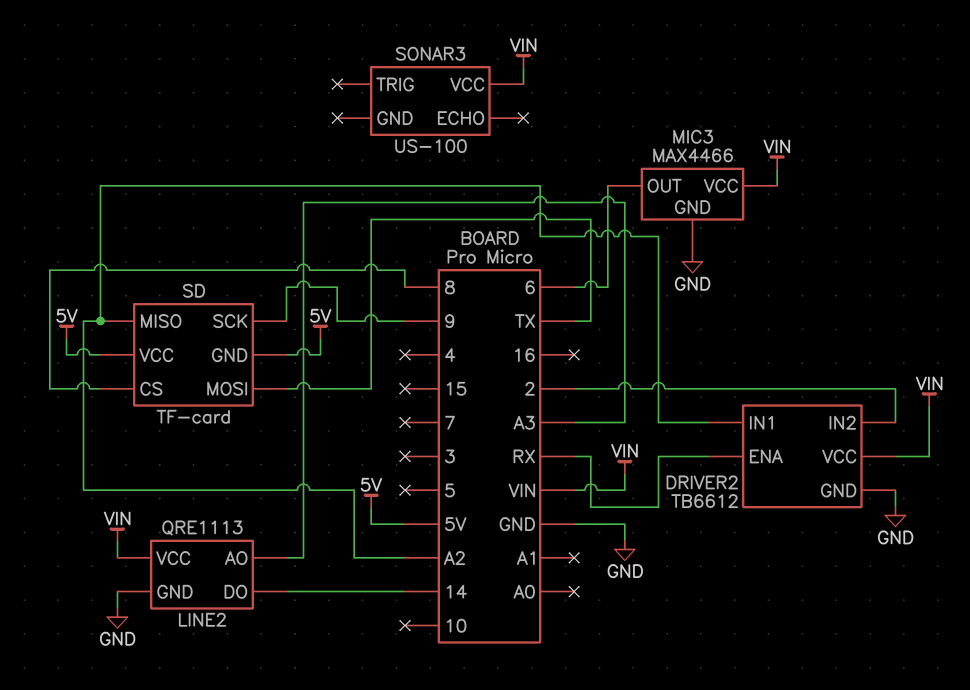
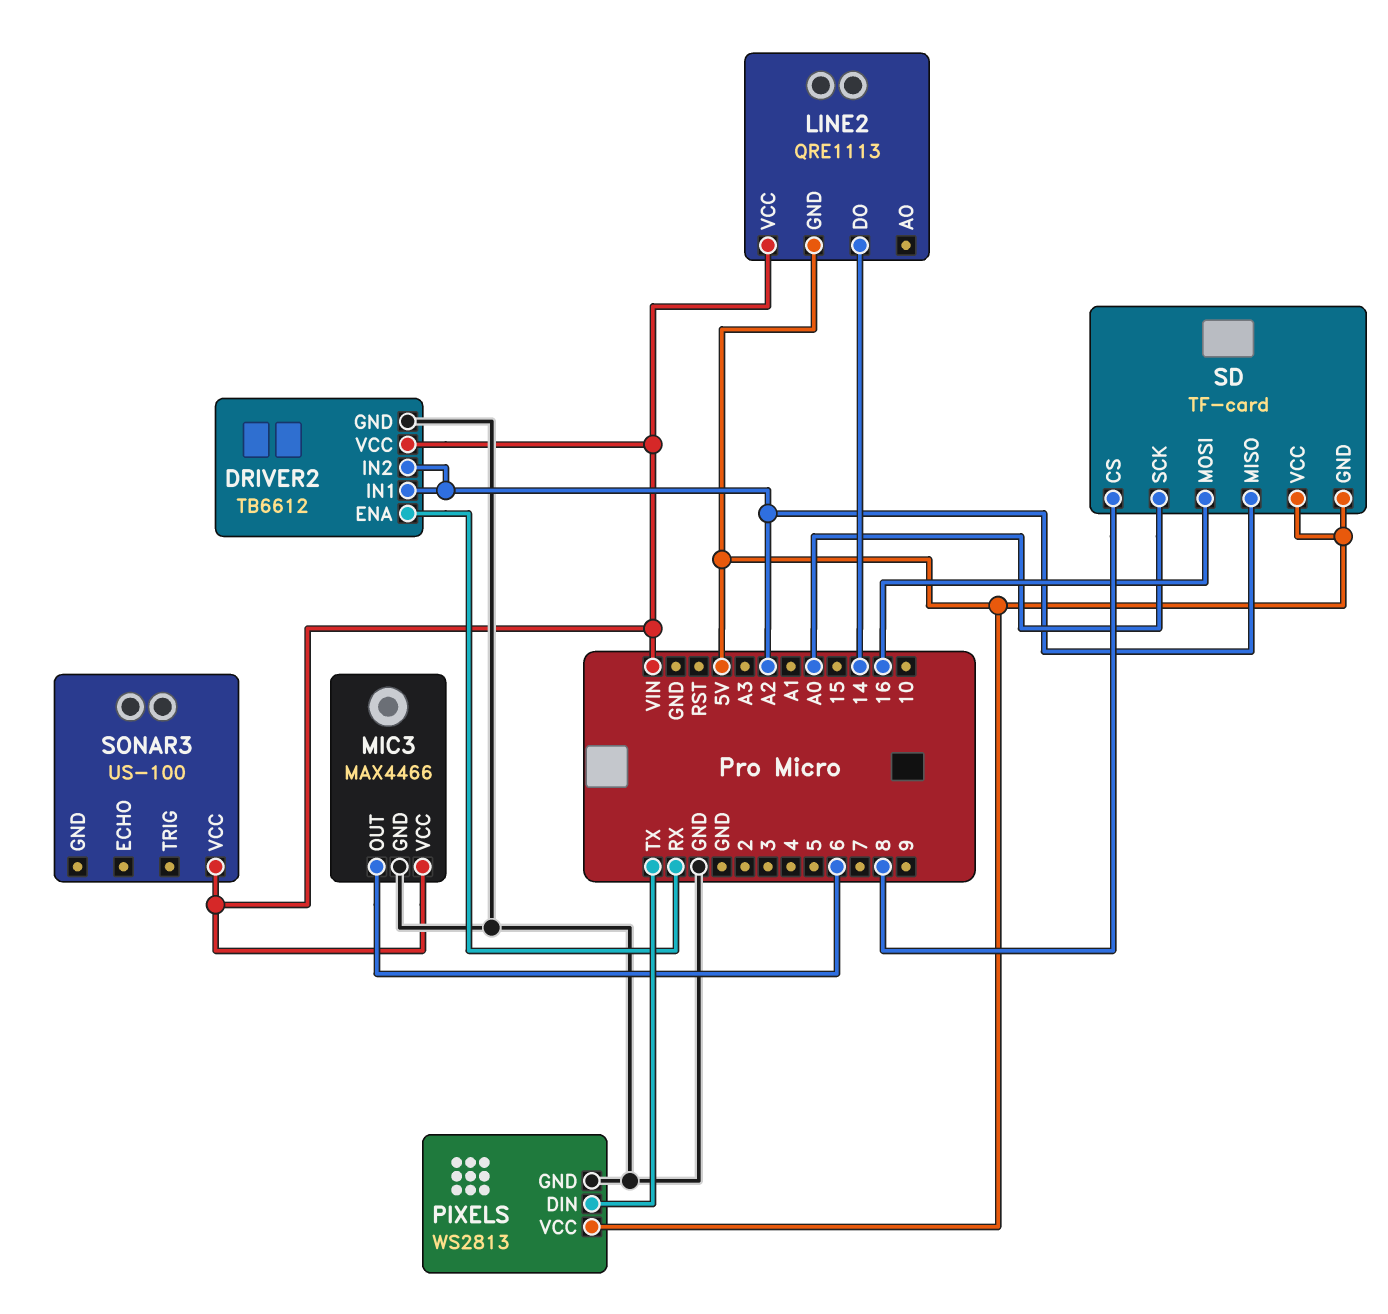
DRIVER2 pin IN2: 2 -> A2
LINE2 pin AO: A3 -> none
LINE2 pin GND: GND -> 5V
PIXELS: none -> WS2813
PIXELS pin DIN: none -> TX
PIXELS pin GND: none -> GND
PIXELS pin VCC: none -> 5V
SD pin MOSI: TX -> 16
SD pin SCK: 9 -> A0

